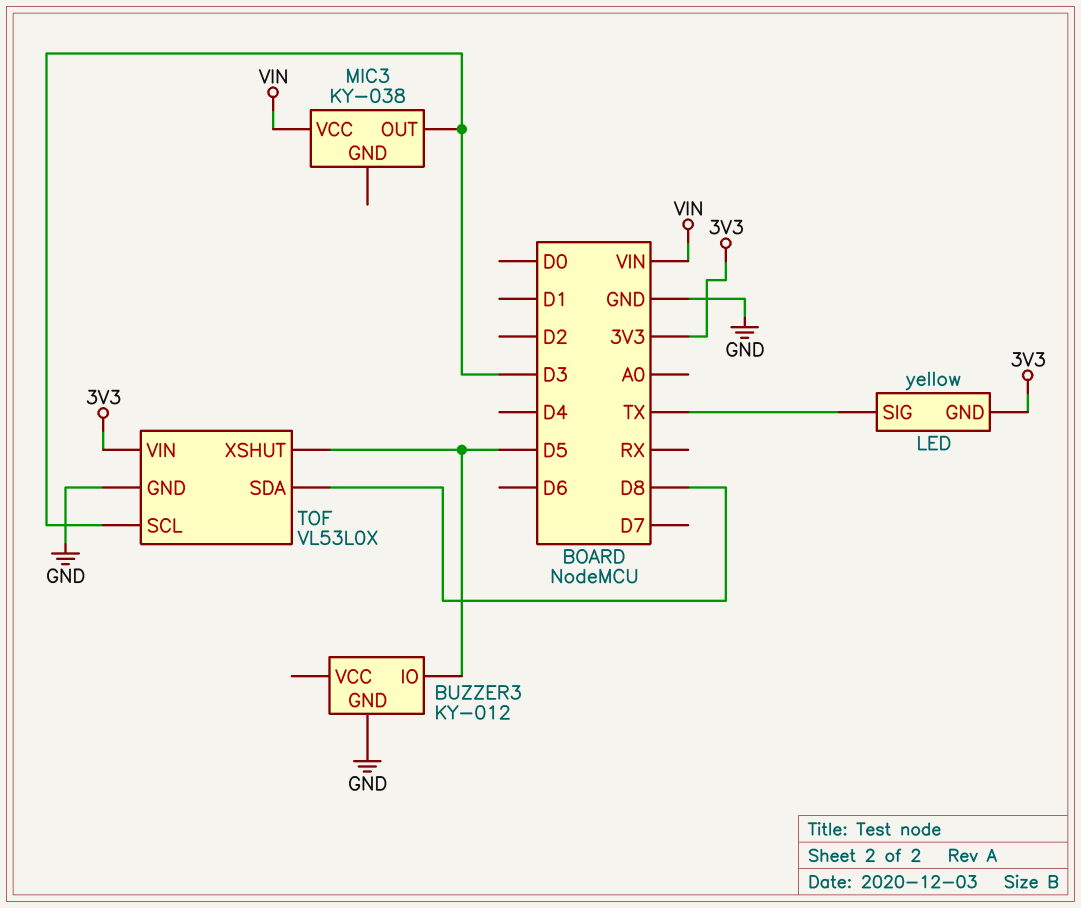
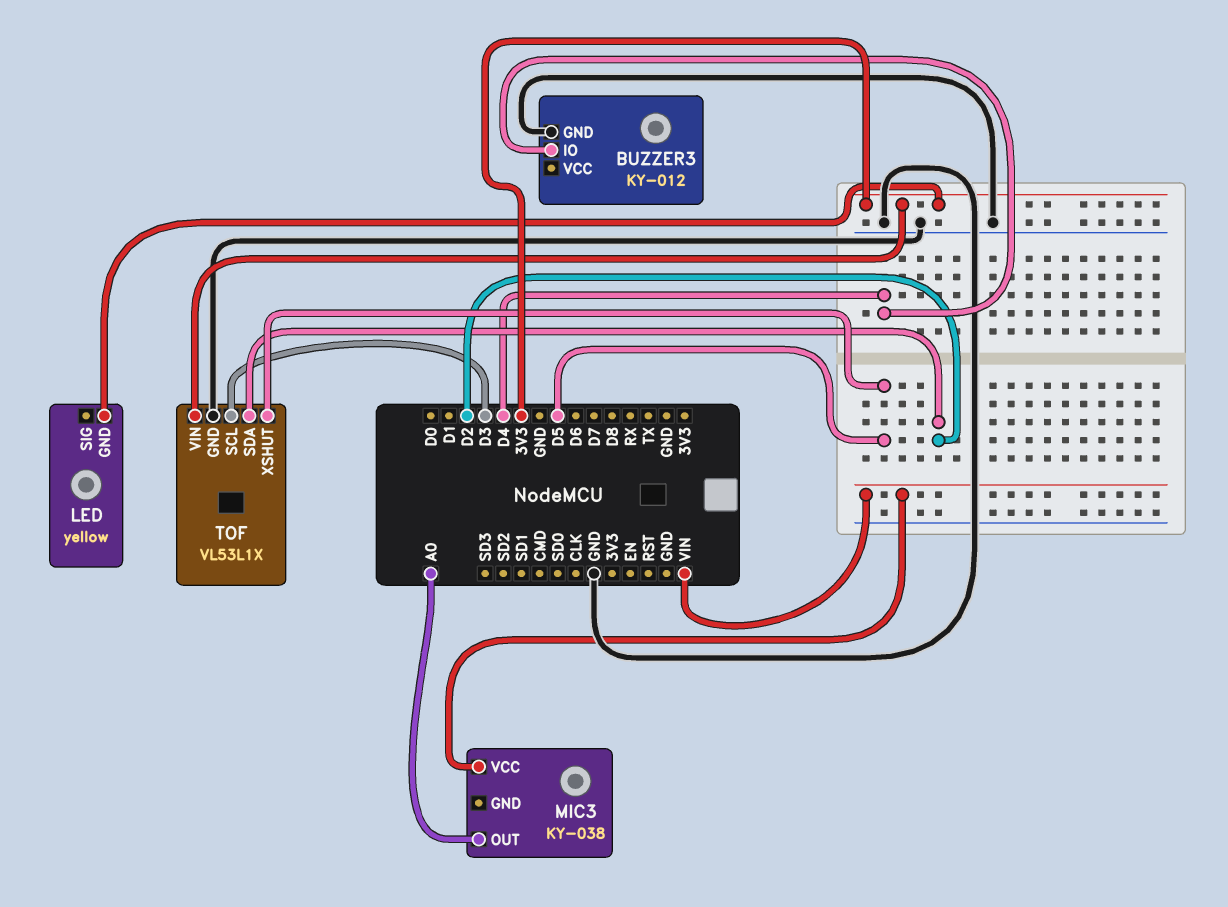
BUZZER3 pin IO: D5 -> D4
LED pin SIG: TX -> none
MIC3 pin OUT: D3 -> A0
TOF: VL53L0X -> VL53L1X
TOF pin SDA: D8 -> D2

